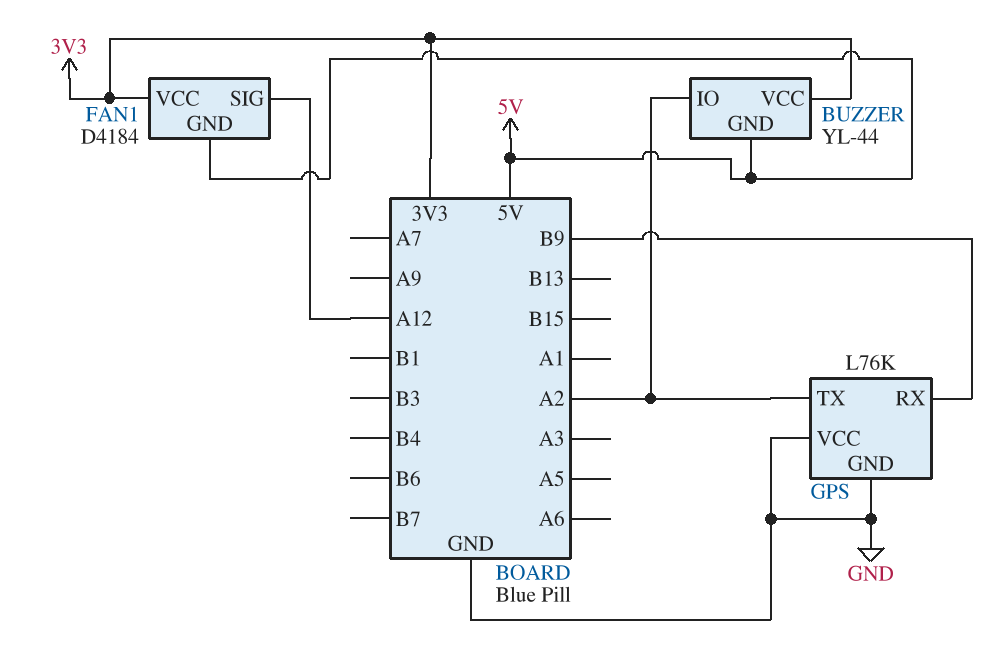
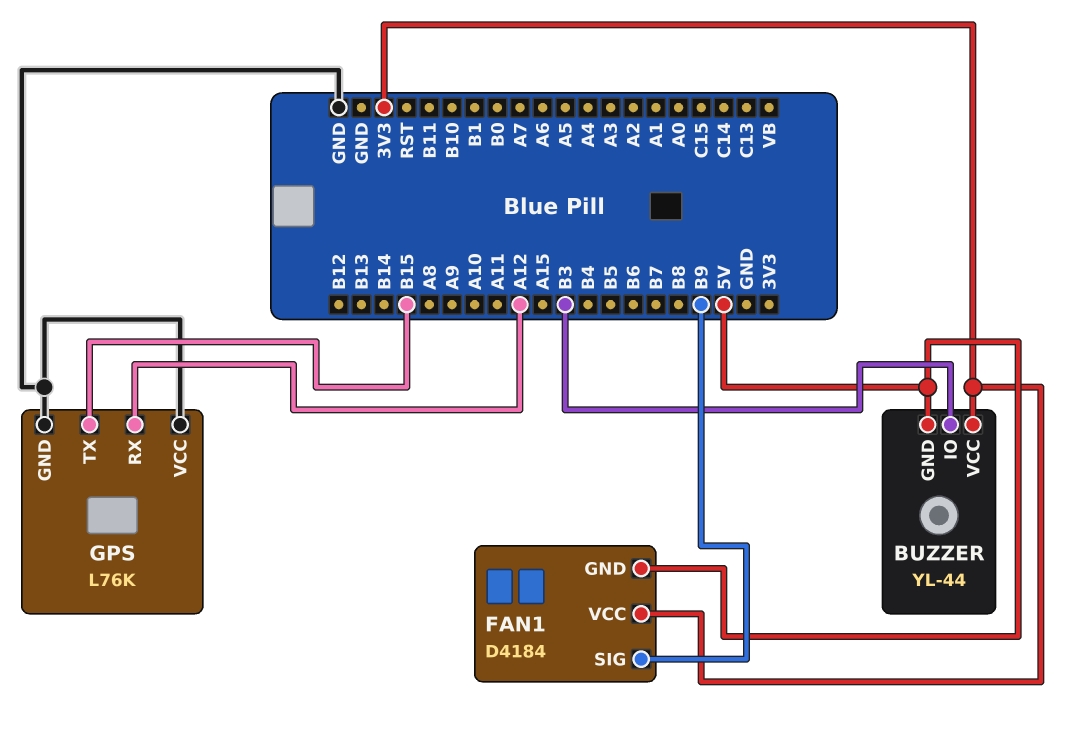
BUZZER pin IO: A2 -> B3
FAN1 pin SIG: A12 -> B9
GPS pin RX: B9 -> A12
GPS pin TX: A2 -> B15

